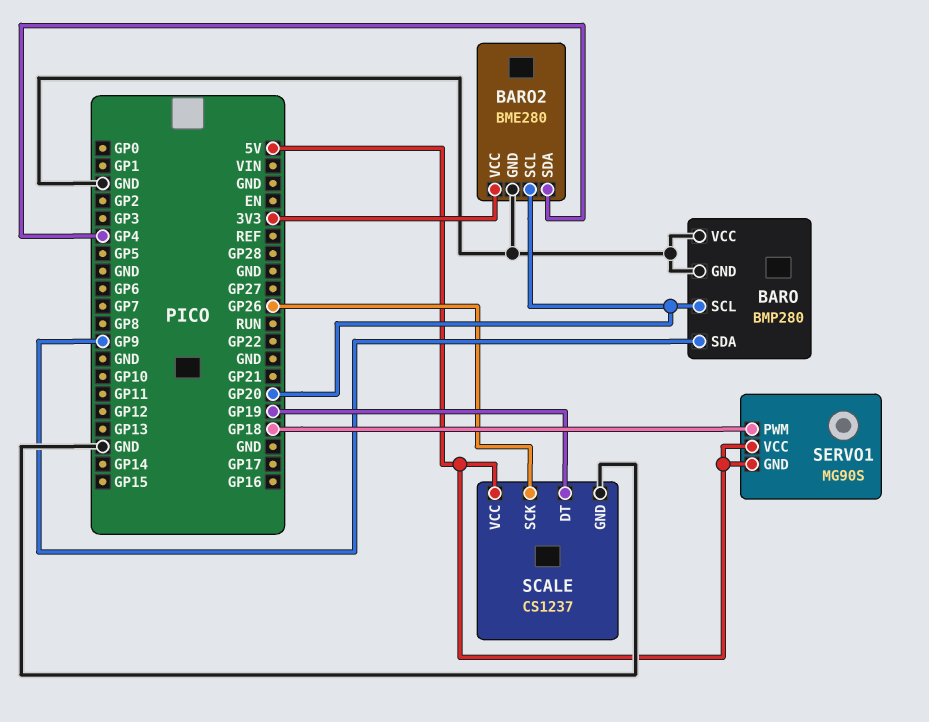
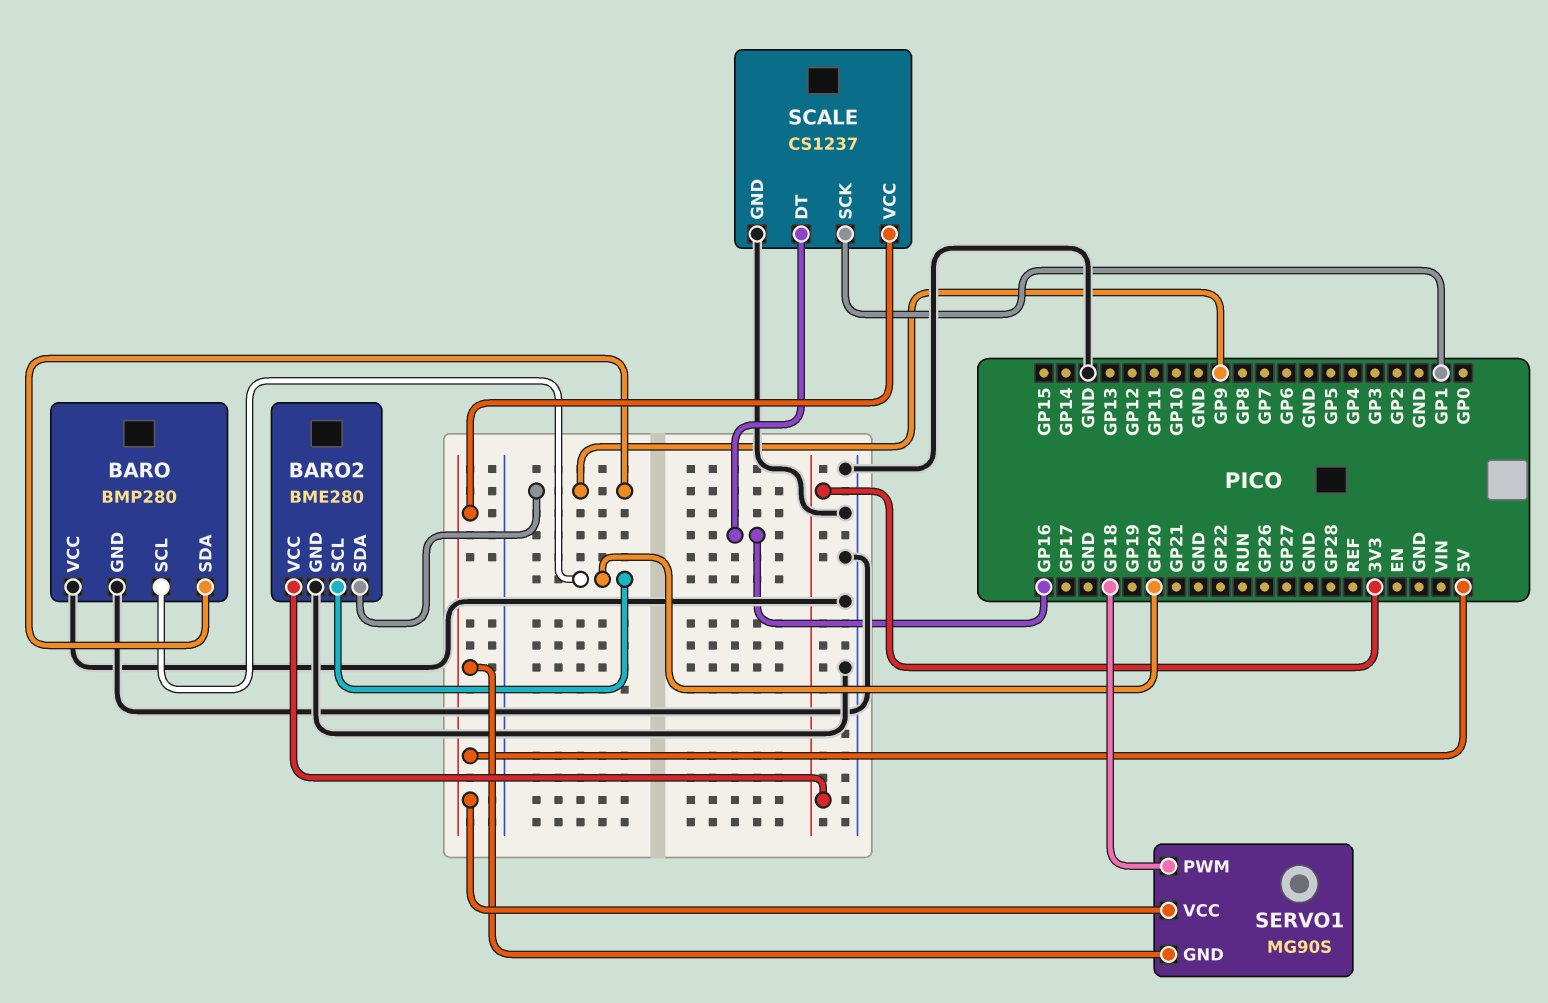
BARO2 pin SDA: GP4 -> GP9
SCALE pin DT: GP19 -> GP16
SCALE pin SCK: GP26 -> GP1

